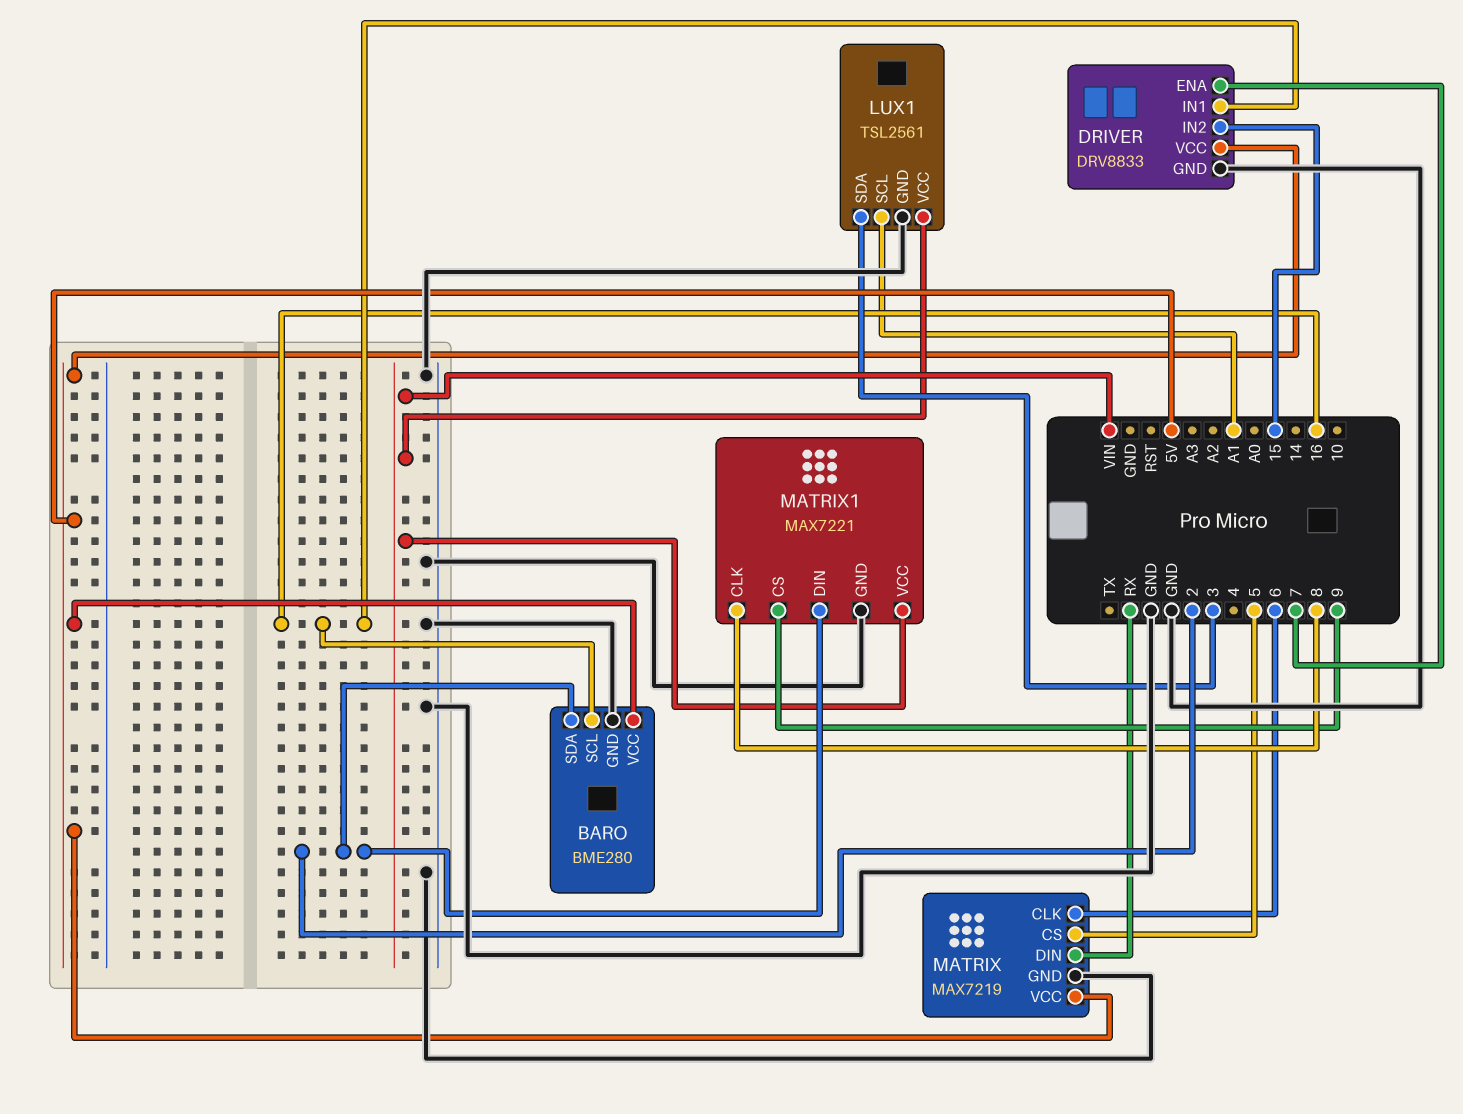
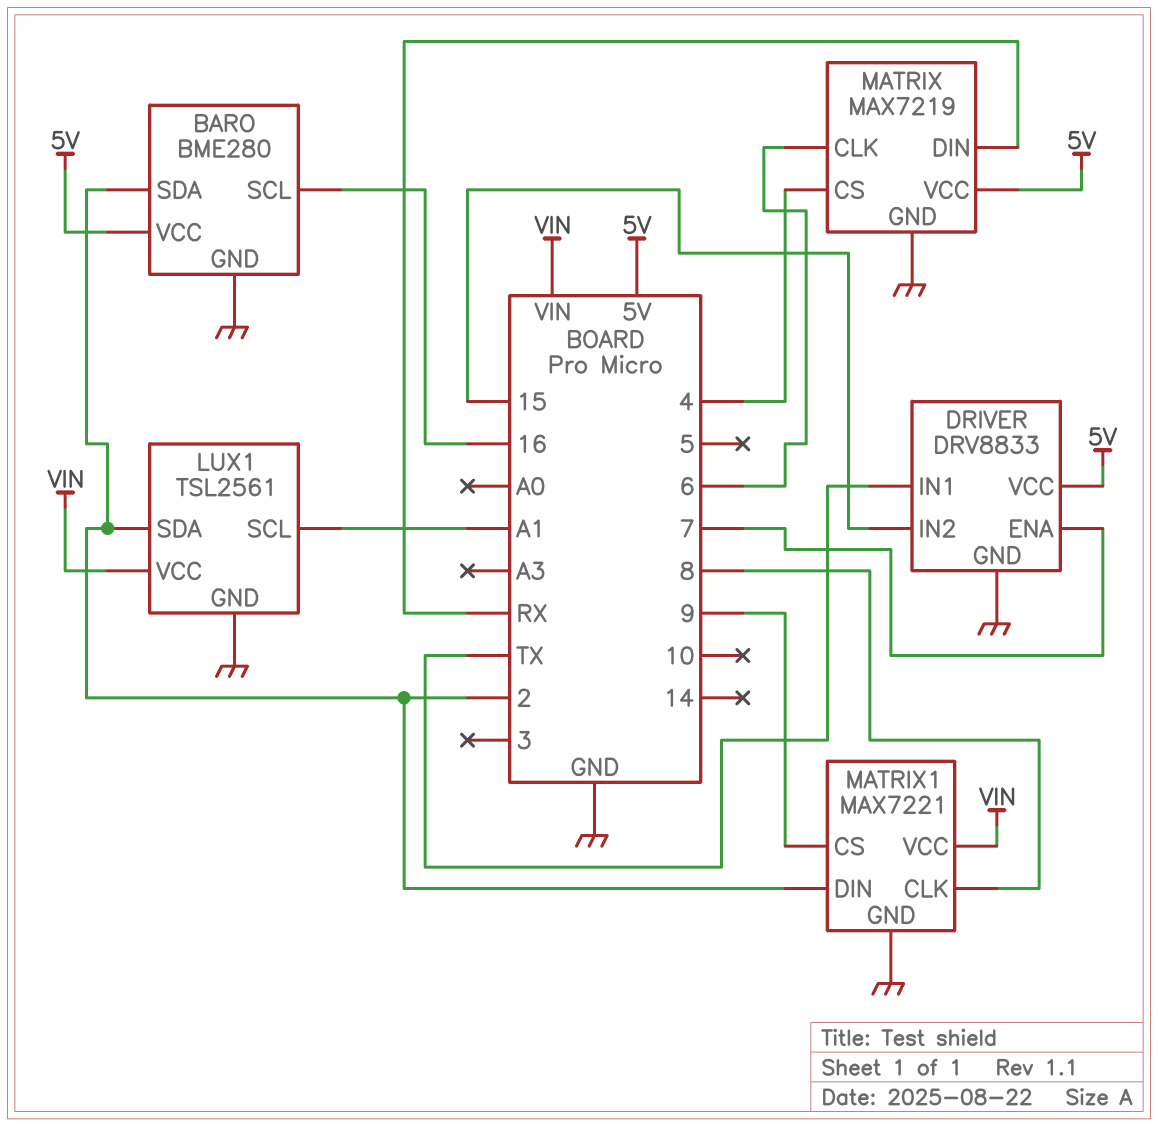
DRIVER pin IN1: 16 -> TX
LUX1 pin SDA: 3 -> 2
MATRIX pin CS: 5 -> 4

